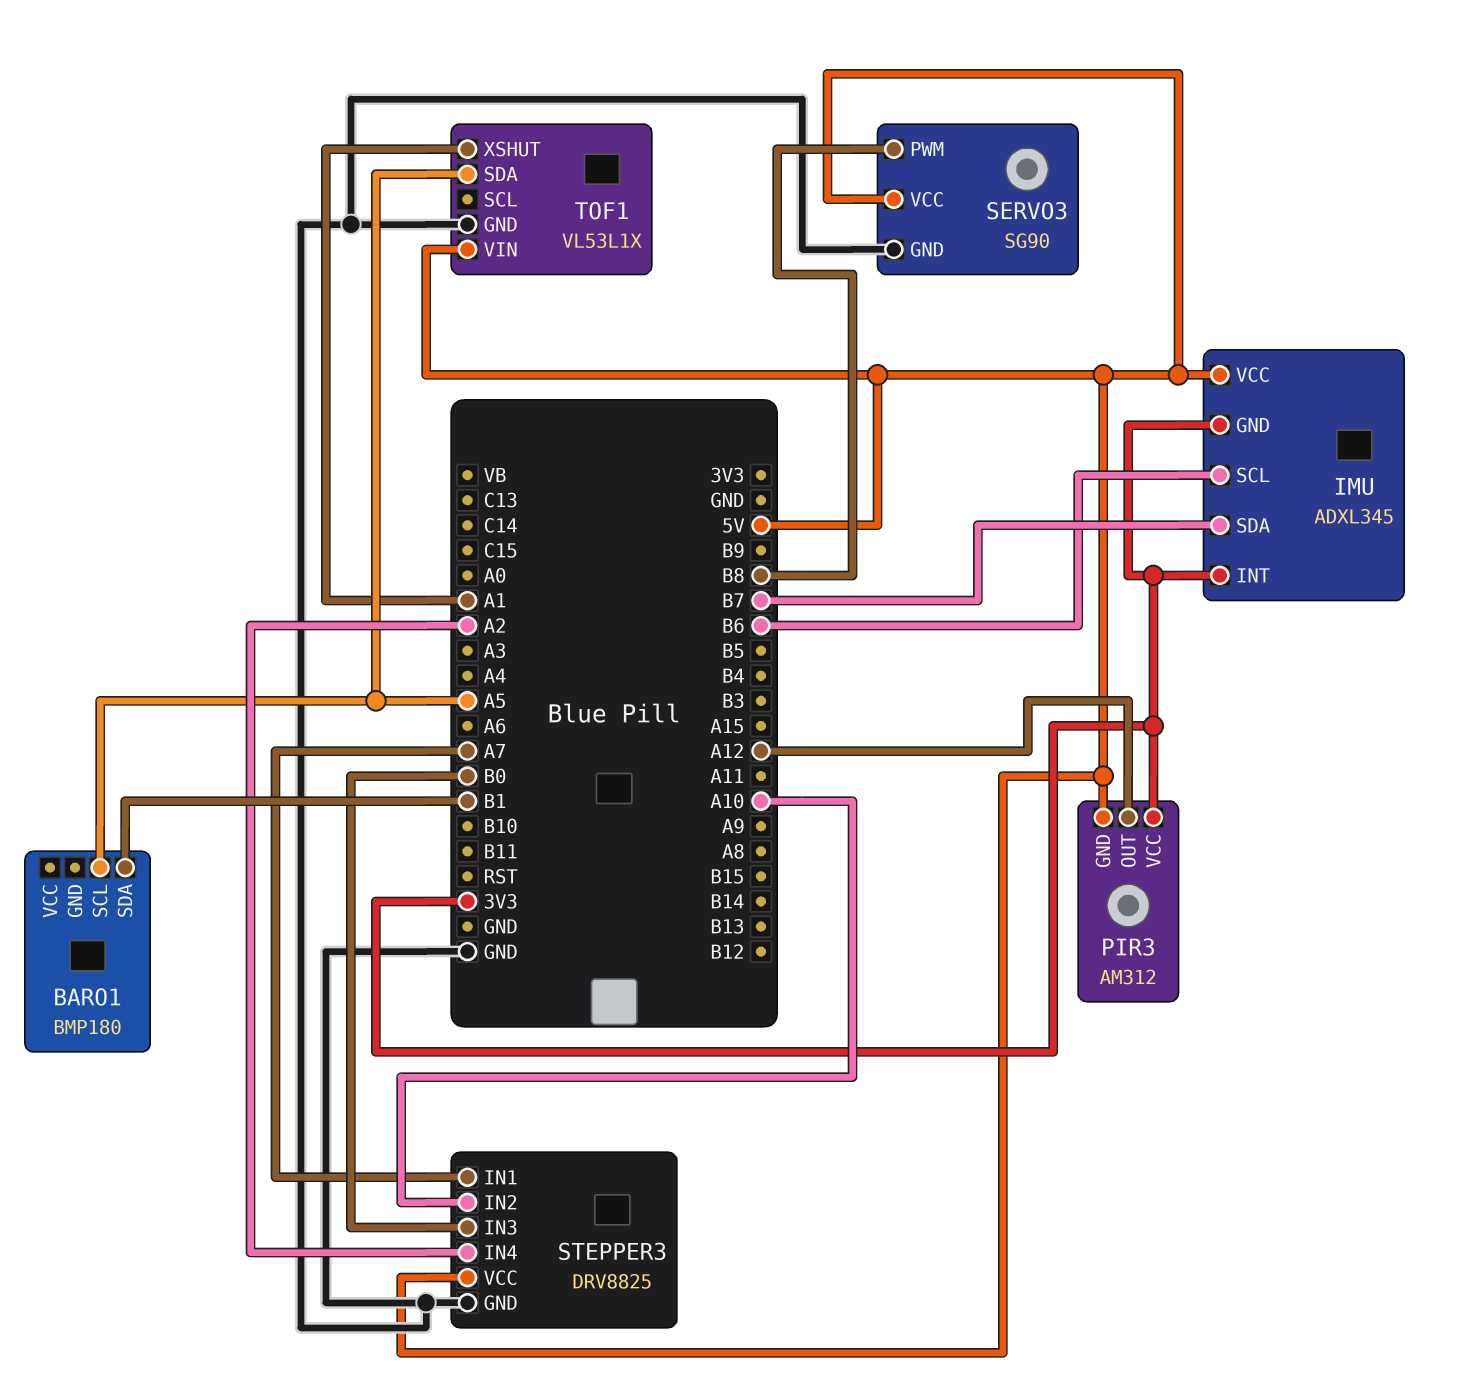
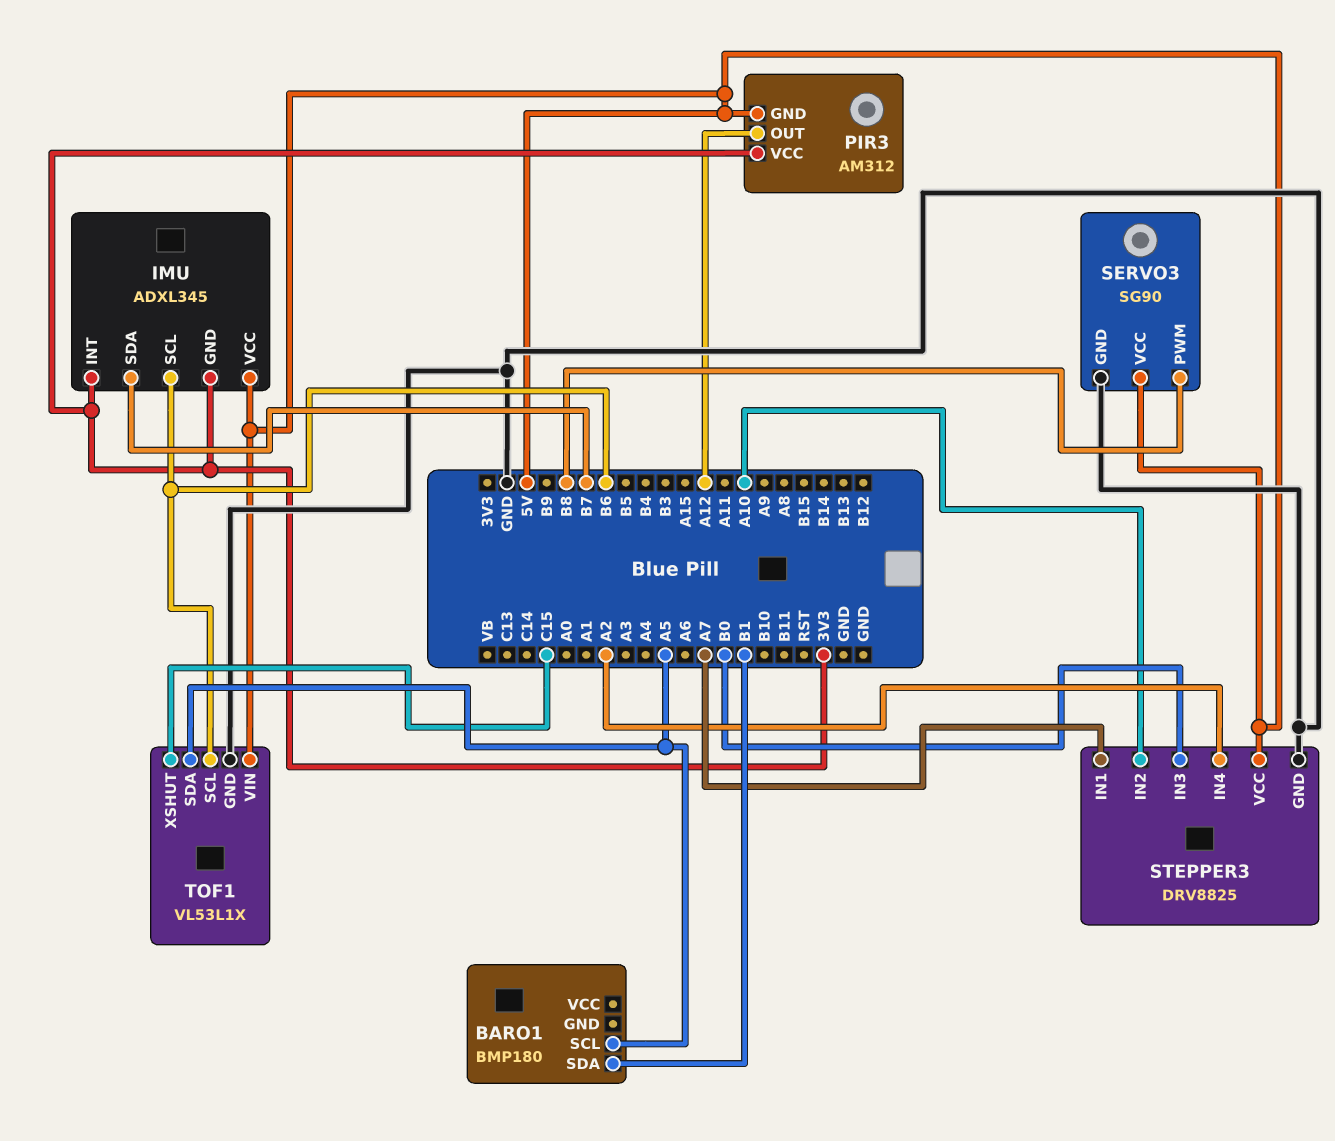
TOF1 pin SCL: none -> B6
TOF1 pin XSHUT: A1 -> C15

